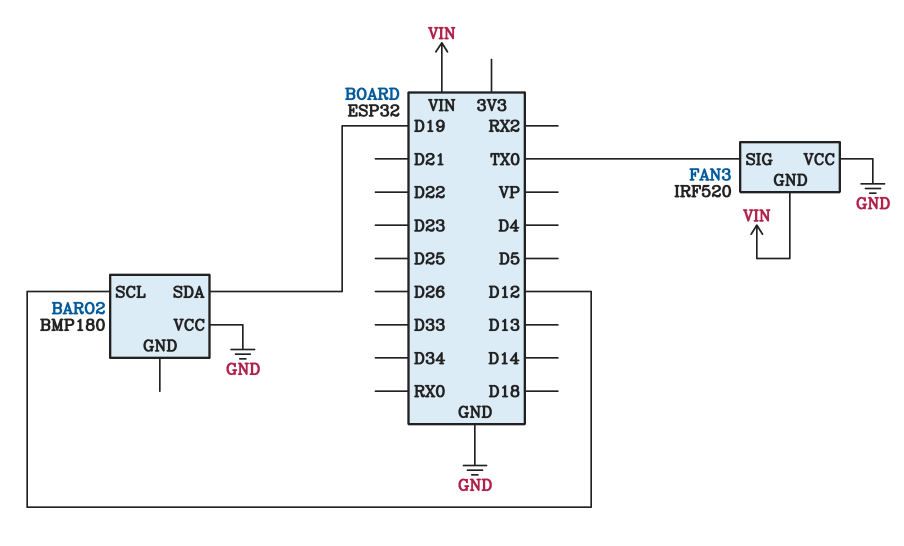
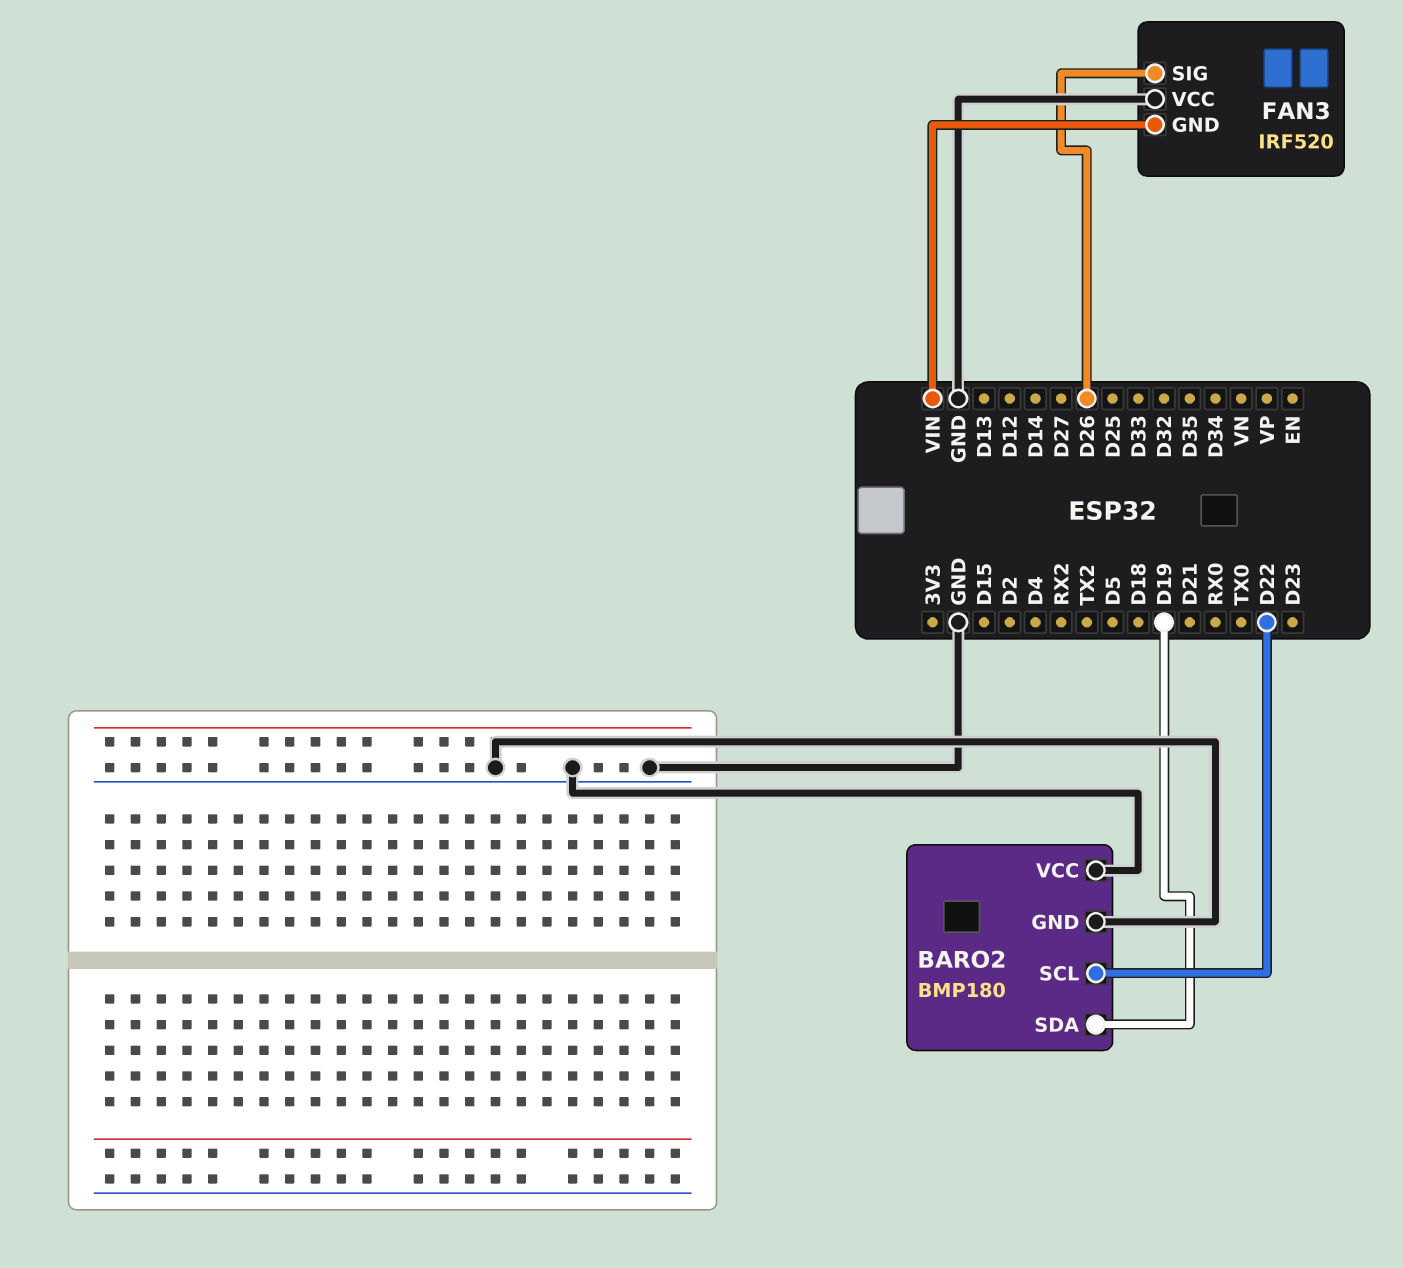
BARO2 pin GND: none -> GND
BARO2 pin SCL: D12 -> D22
FAN3 pin SIG: TX0 -> D26

